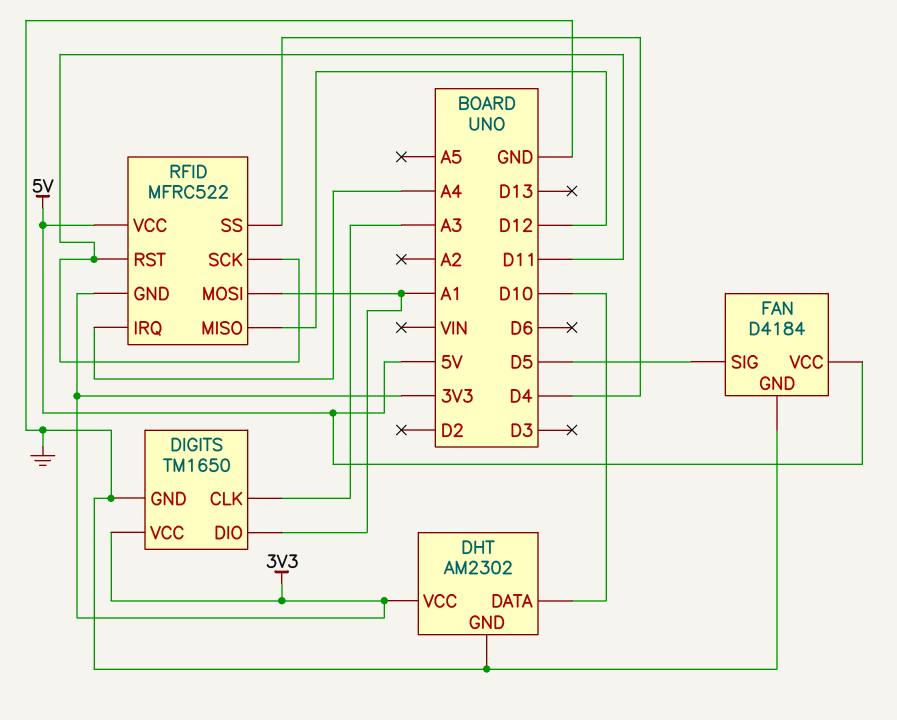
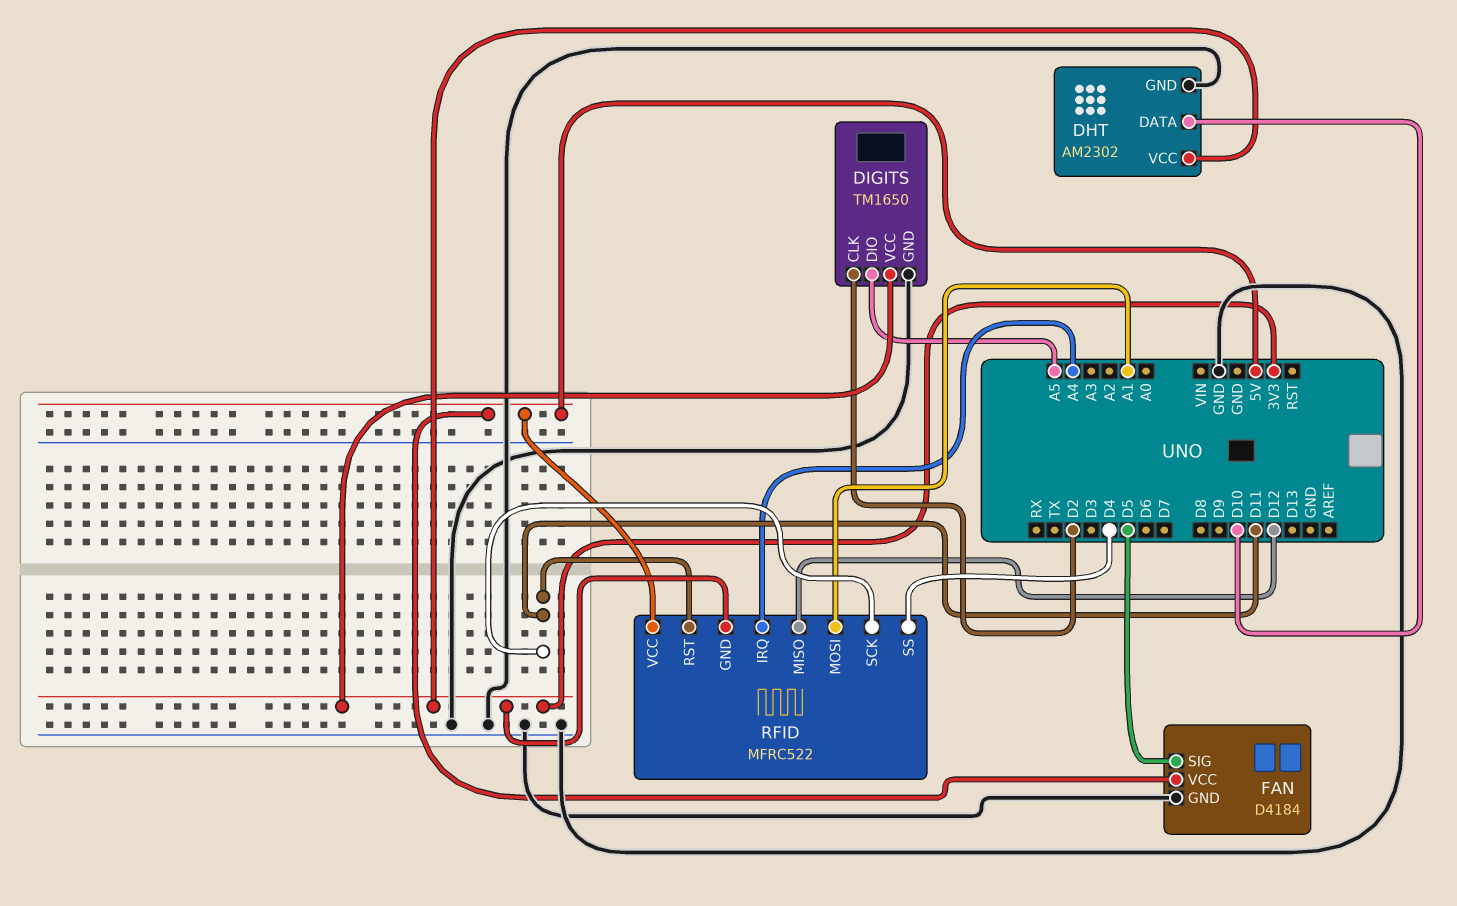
DIGITS pin CLK: A3 -> D2
DIGITS pin DIO: A1 -> A5

